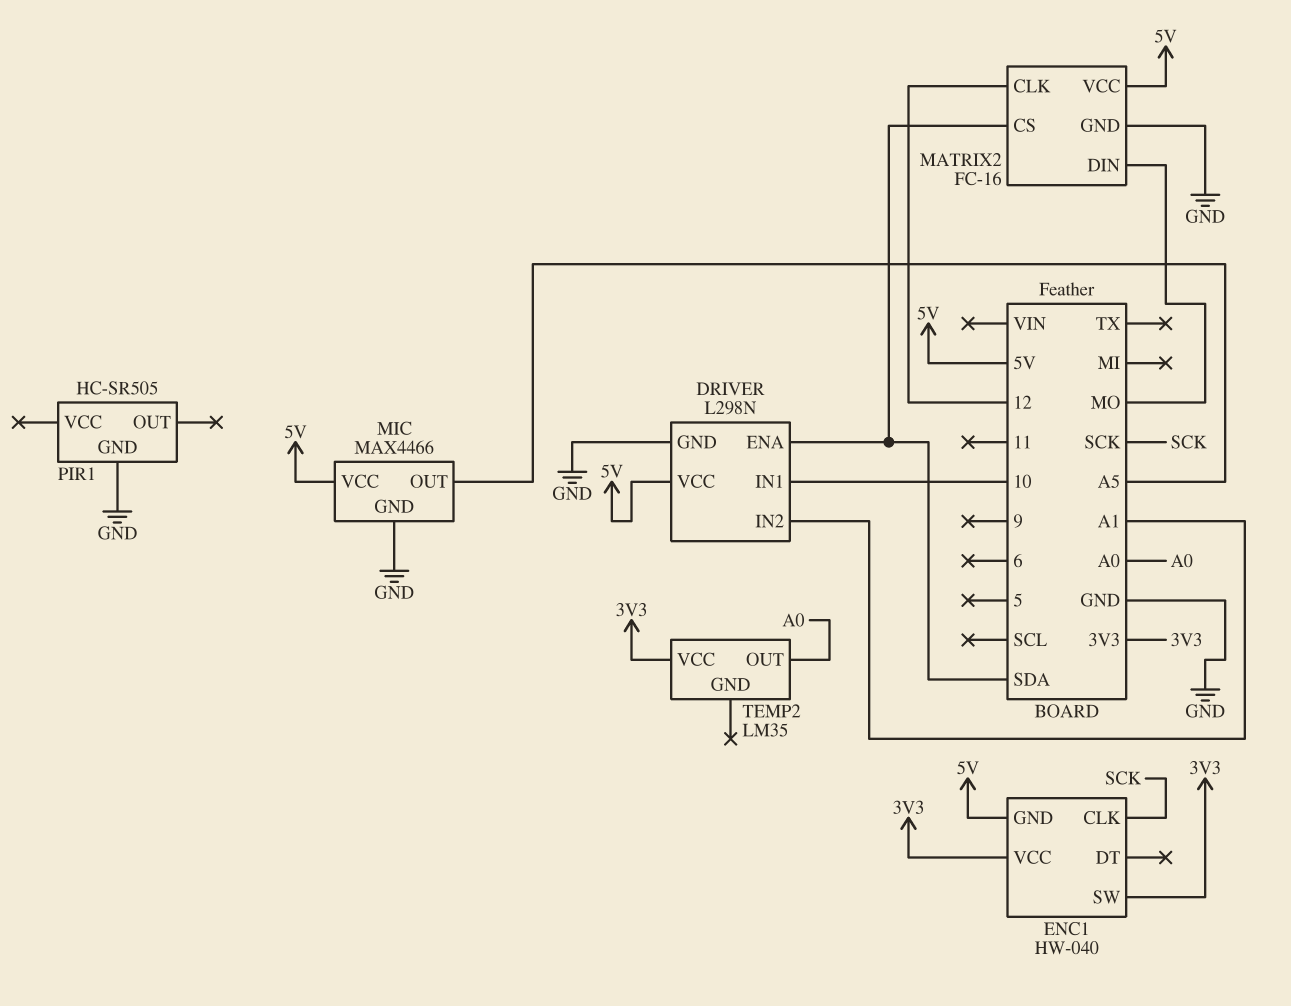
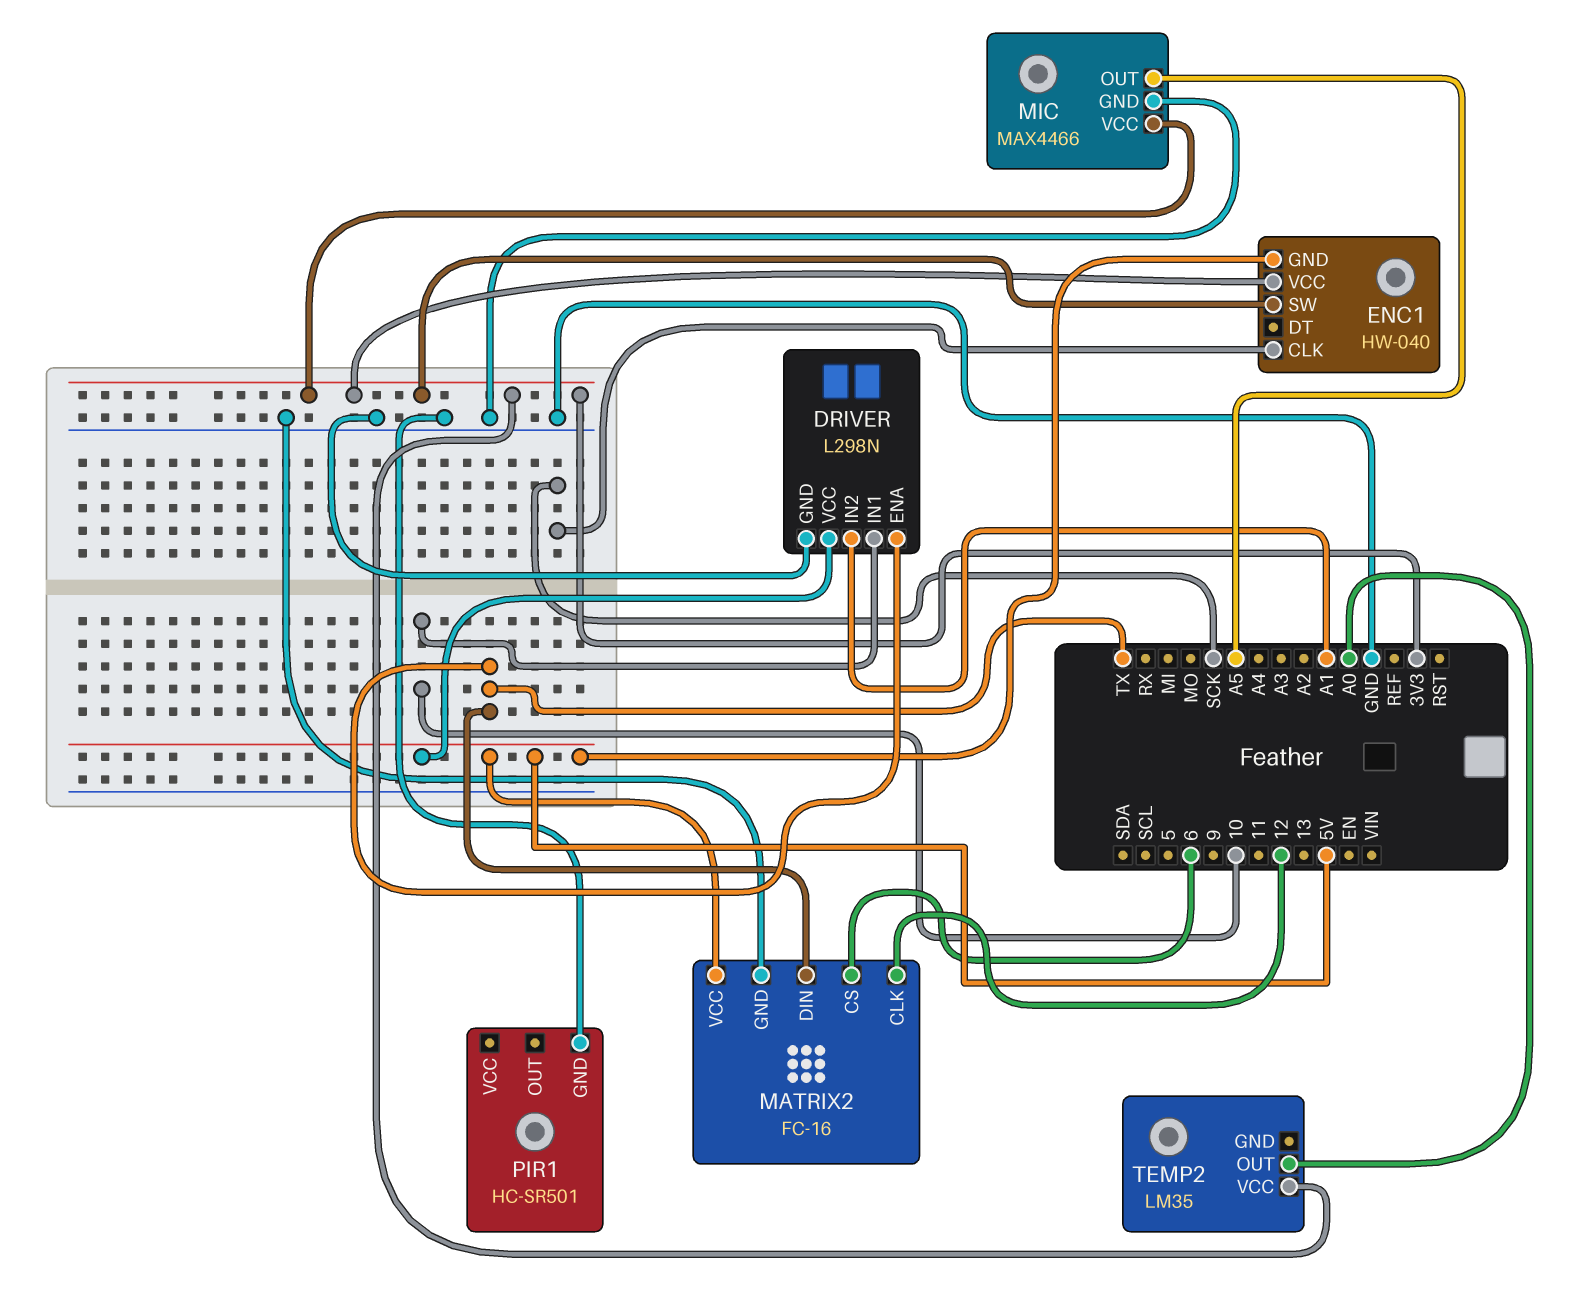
DRIVER pin ENA: SDA -> TX
MATRIX2 pin CS: SDA -> 6
MATRIX2 pin DIN: MO -> TX
MIC pin VCC: 5V -> 3V3
PIR1: HC-SR505 -> HC-SR501

